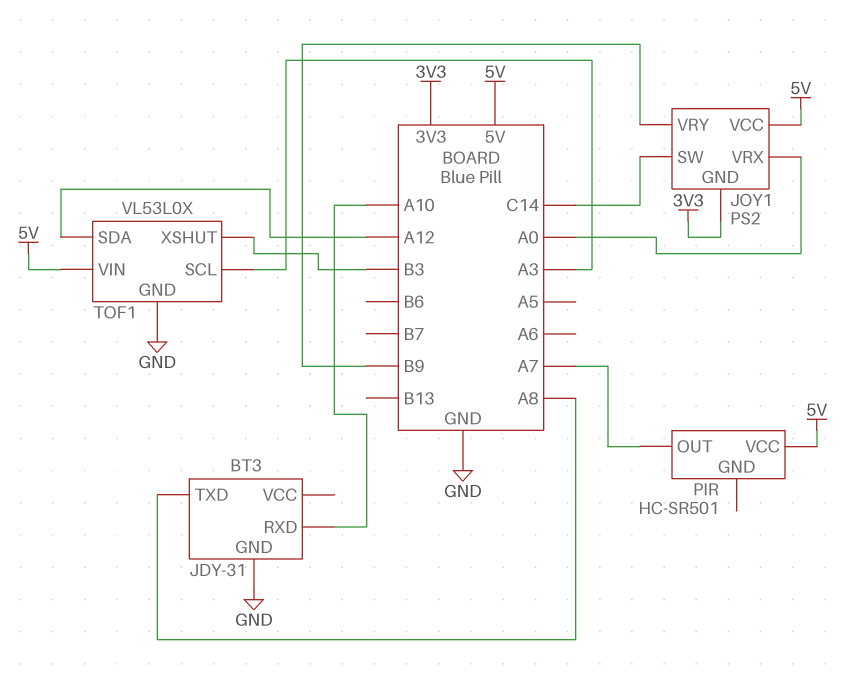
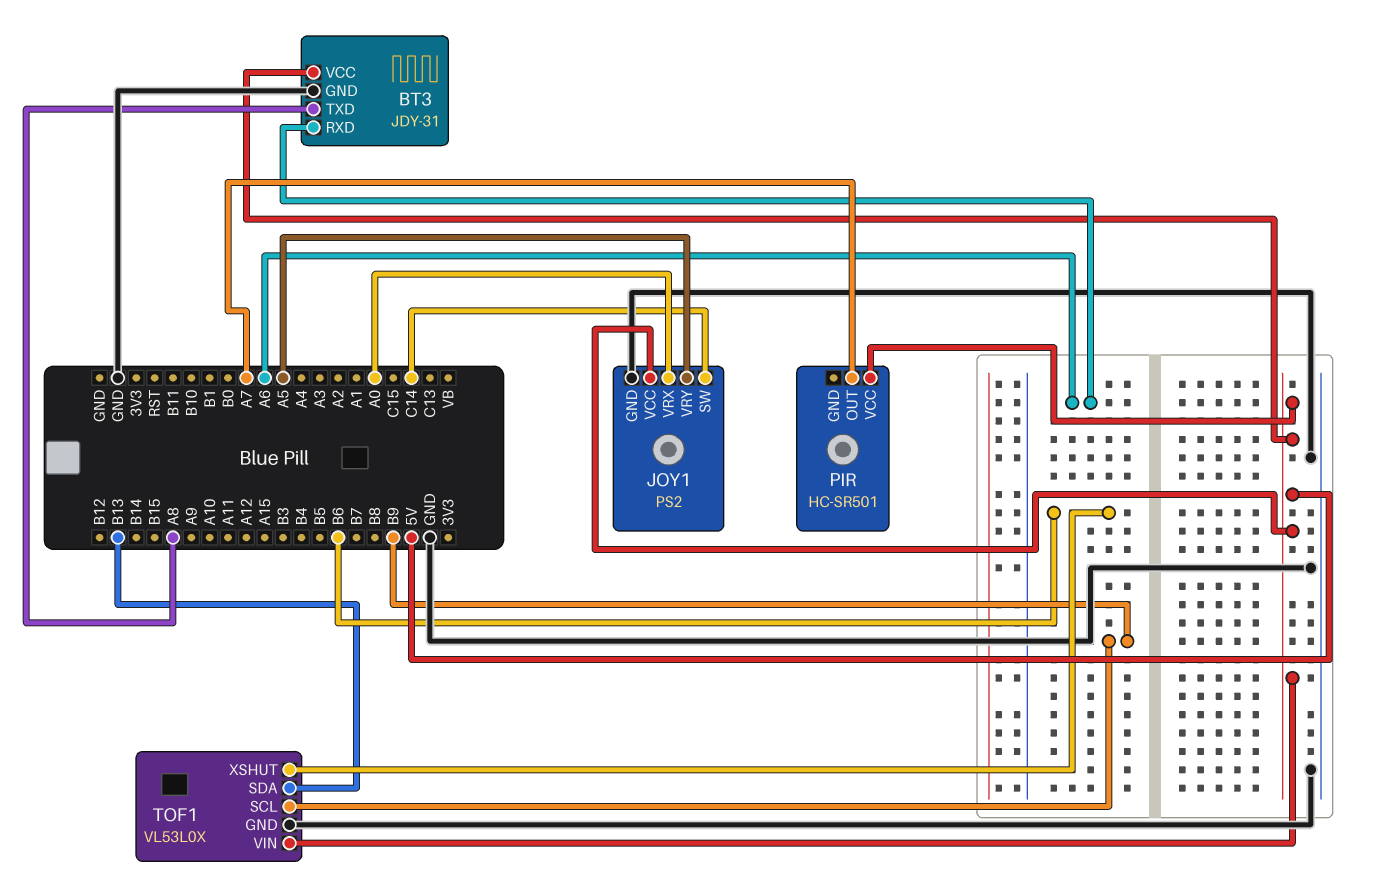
BT3 pin RXD: A10 -> A6
BT3 pin VCC: none -> 5V
JOY1 pin GND: 3V3 -> GND
JOY1 pin VRY: B9 -> A5
TOF1 pin SCL: A3 -> B9
TOF1 pin SDA: A12 -> B13
TOF1 pin XSHUT: B3 -> B6

